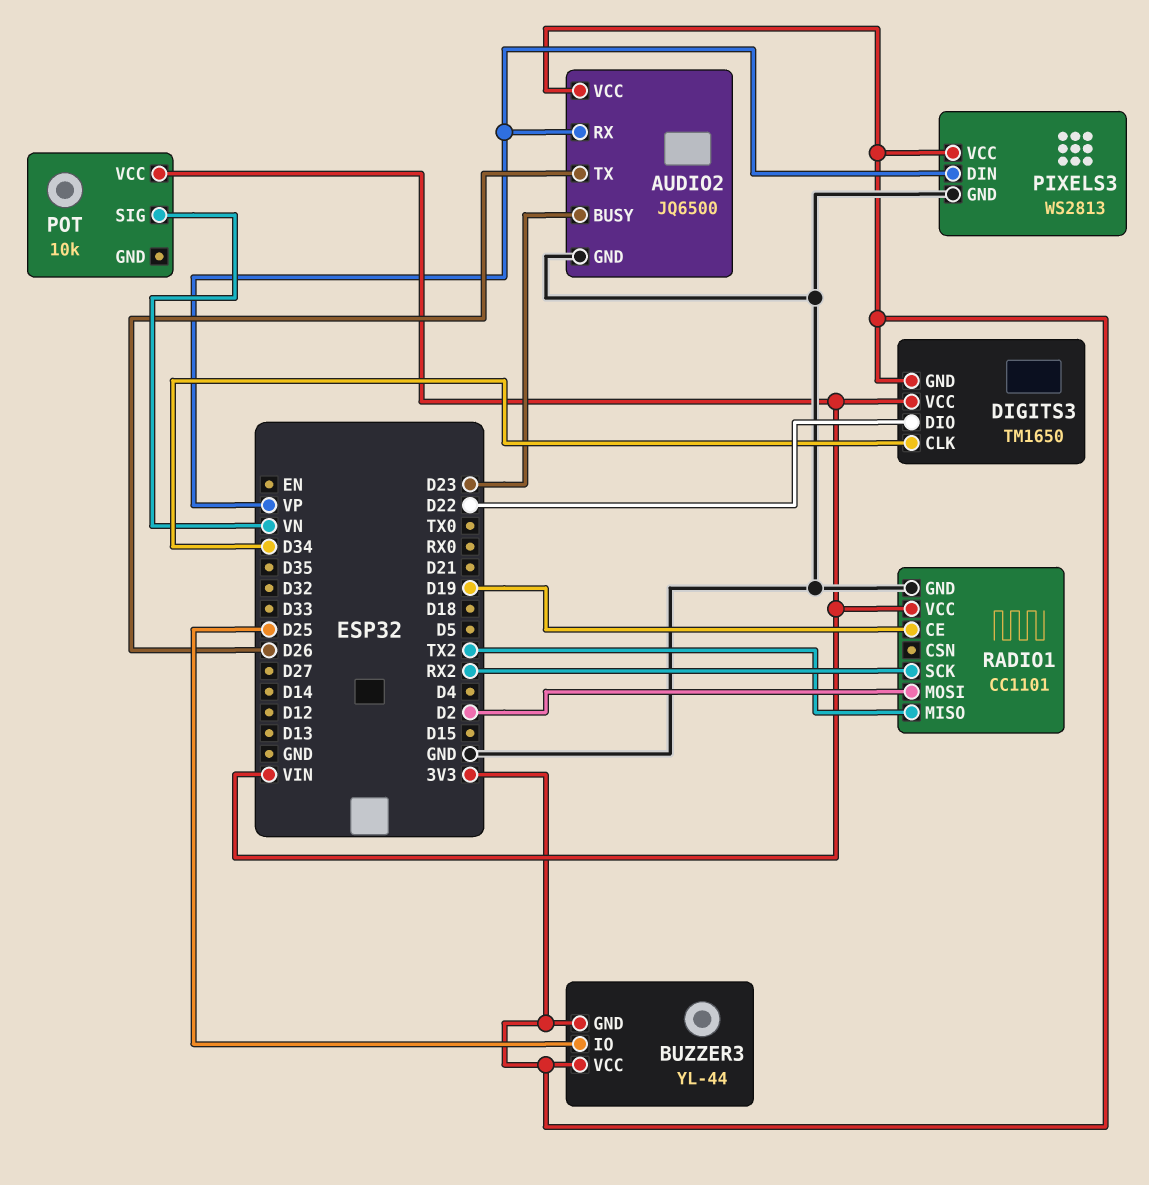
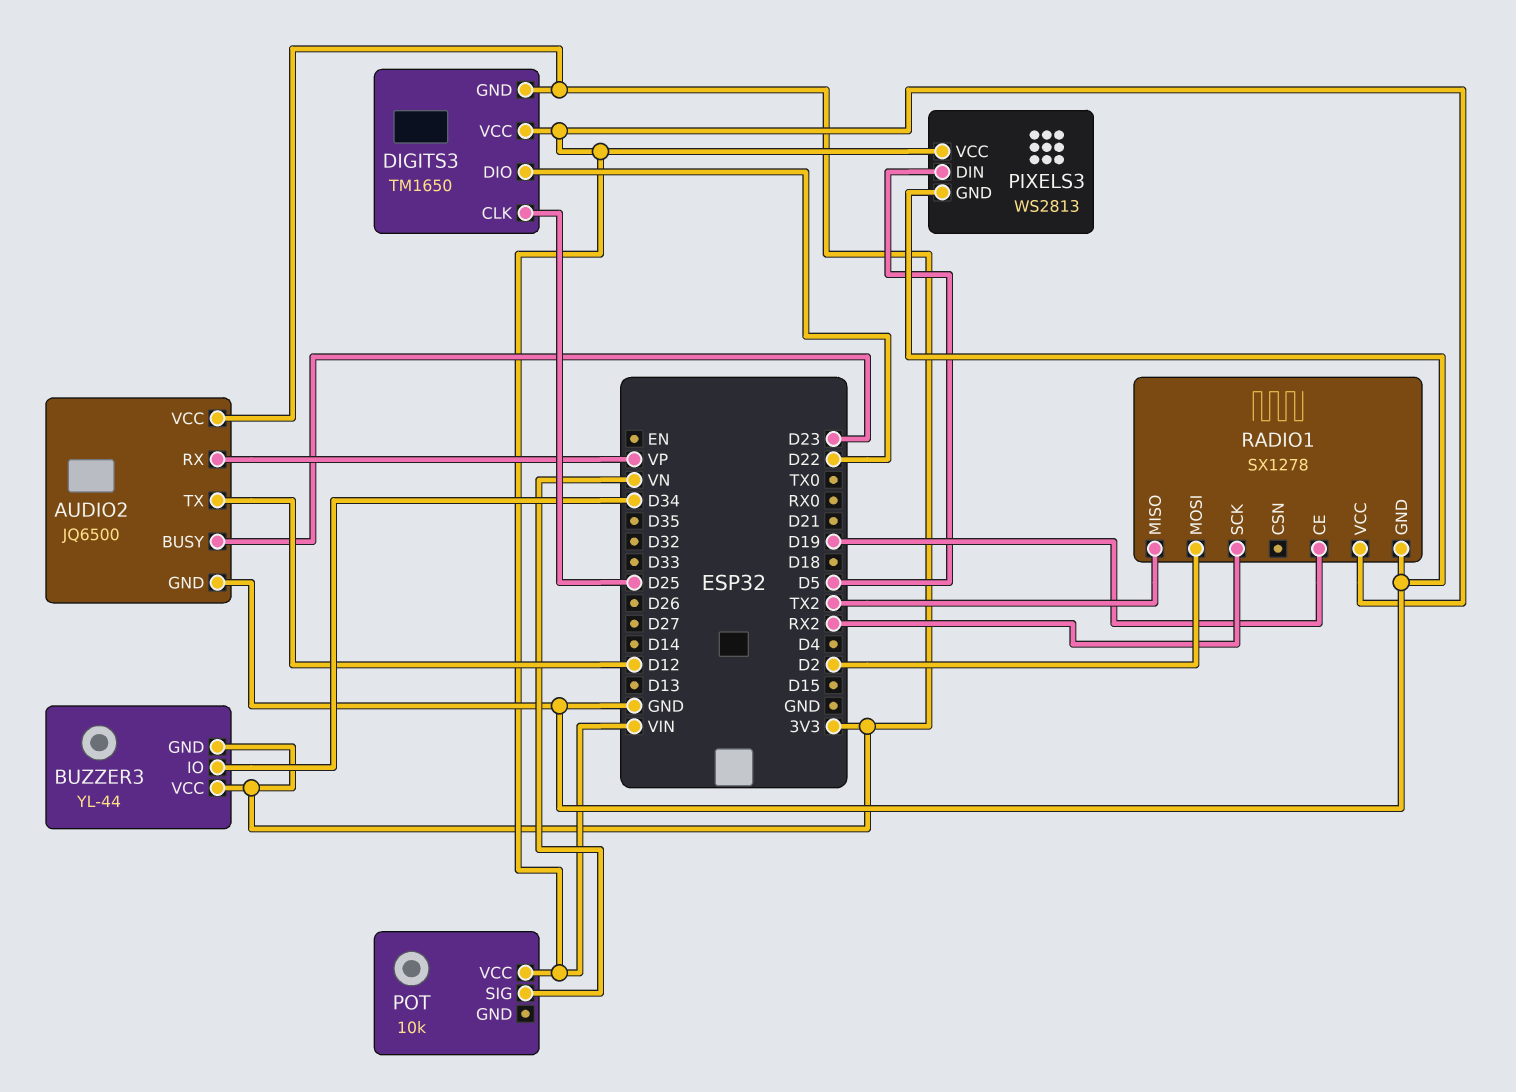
AUDIO2 pin TX: D26 -> D12
BUZZER3 pin IO: D25 -> D34
DIGITS3 pin CLK: D34 -> D25
PIXELS3 pin DIN: VP -> D5
PIXELS3 pin VCC: 3V3 -> VIN
RADIO1: CC1101 -> SX1278

